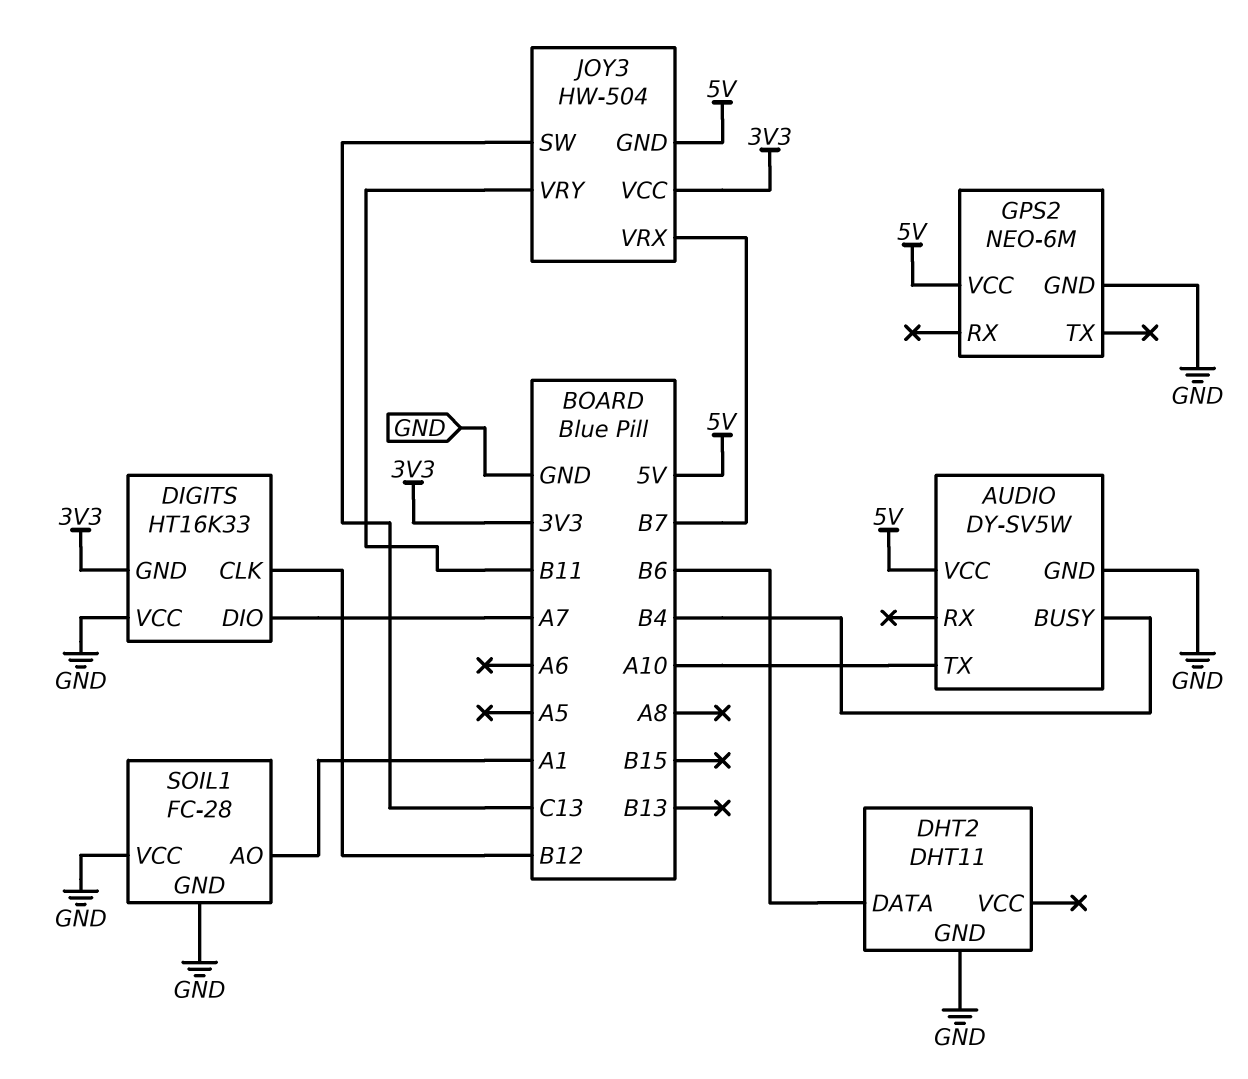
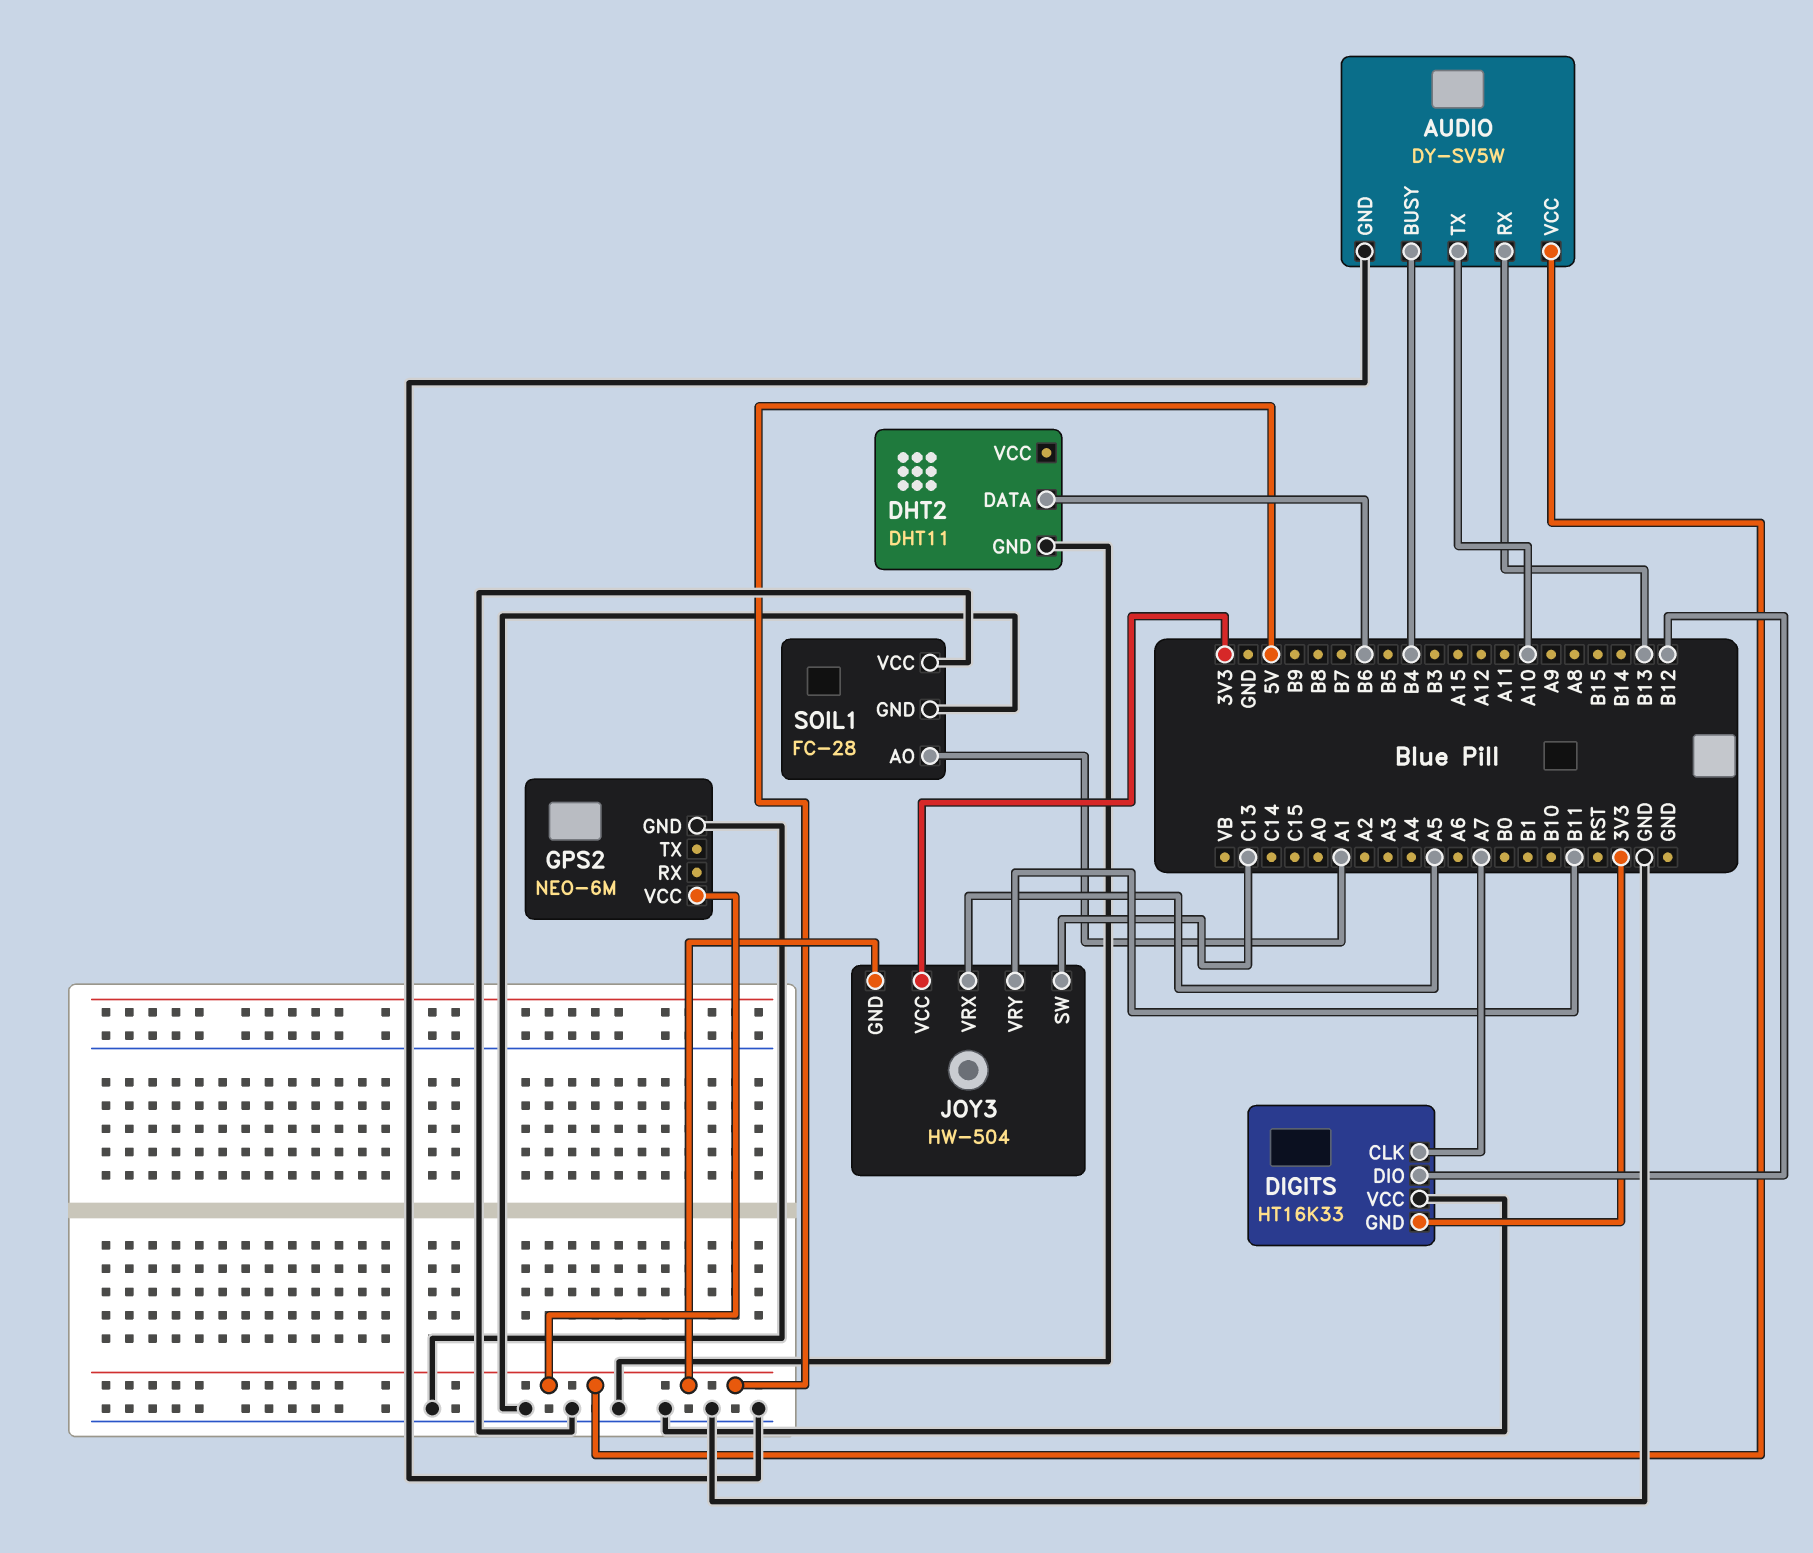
AUDIO pin RX: none -> B13
DIGITS pin CLK: B12 -> A7
DIGITS pin DIO: A7 -> B12
JOY3 pin VRX: B7 -> A5

